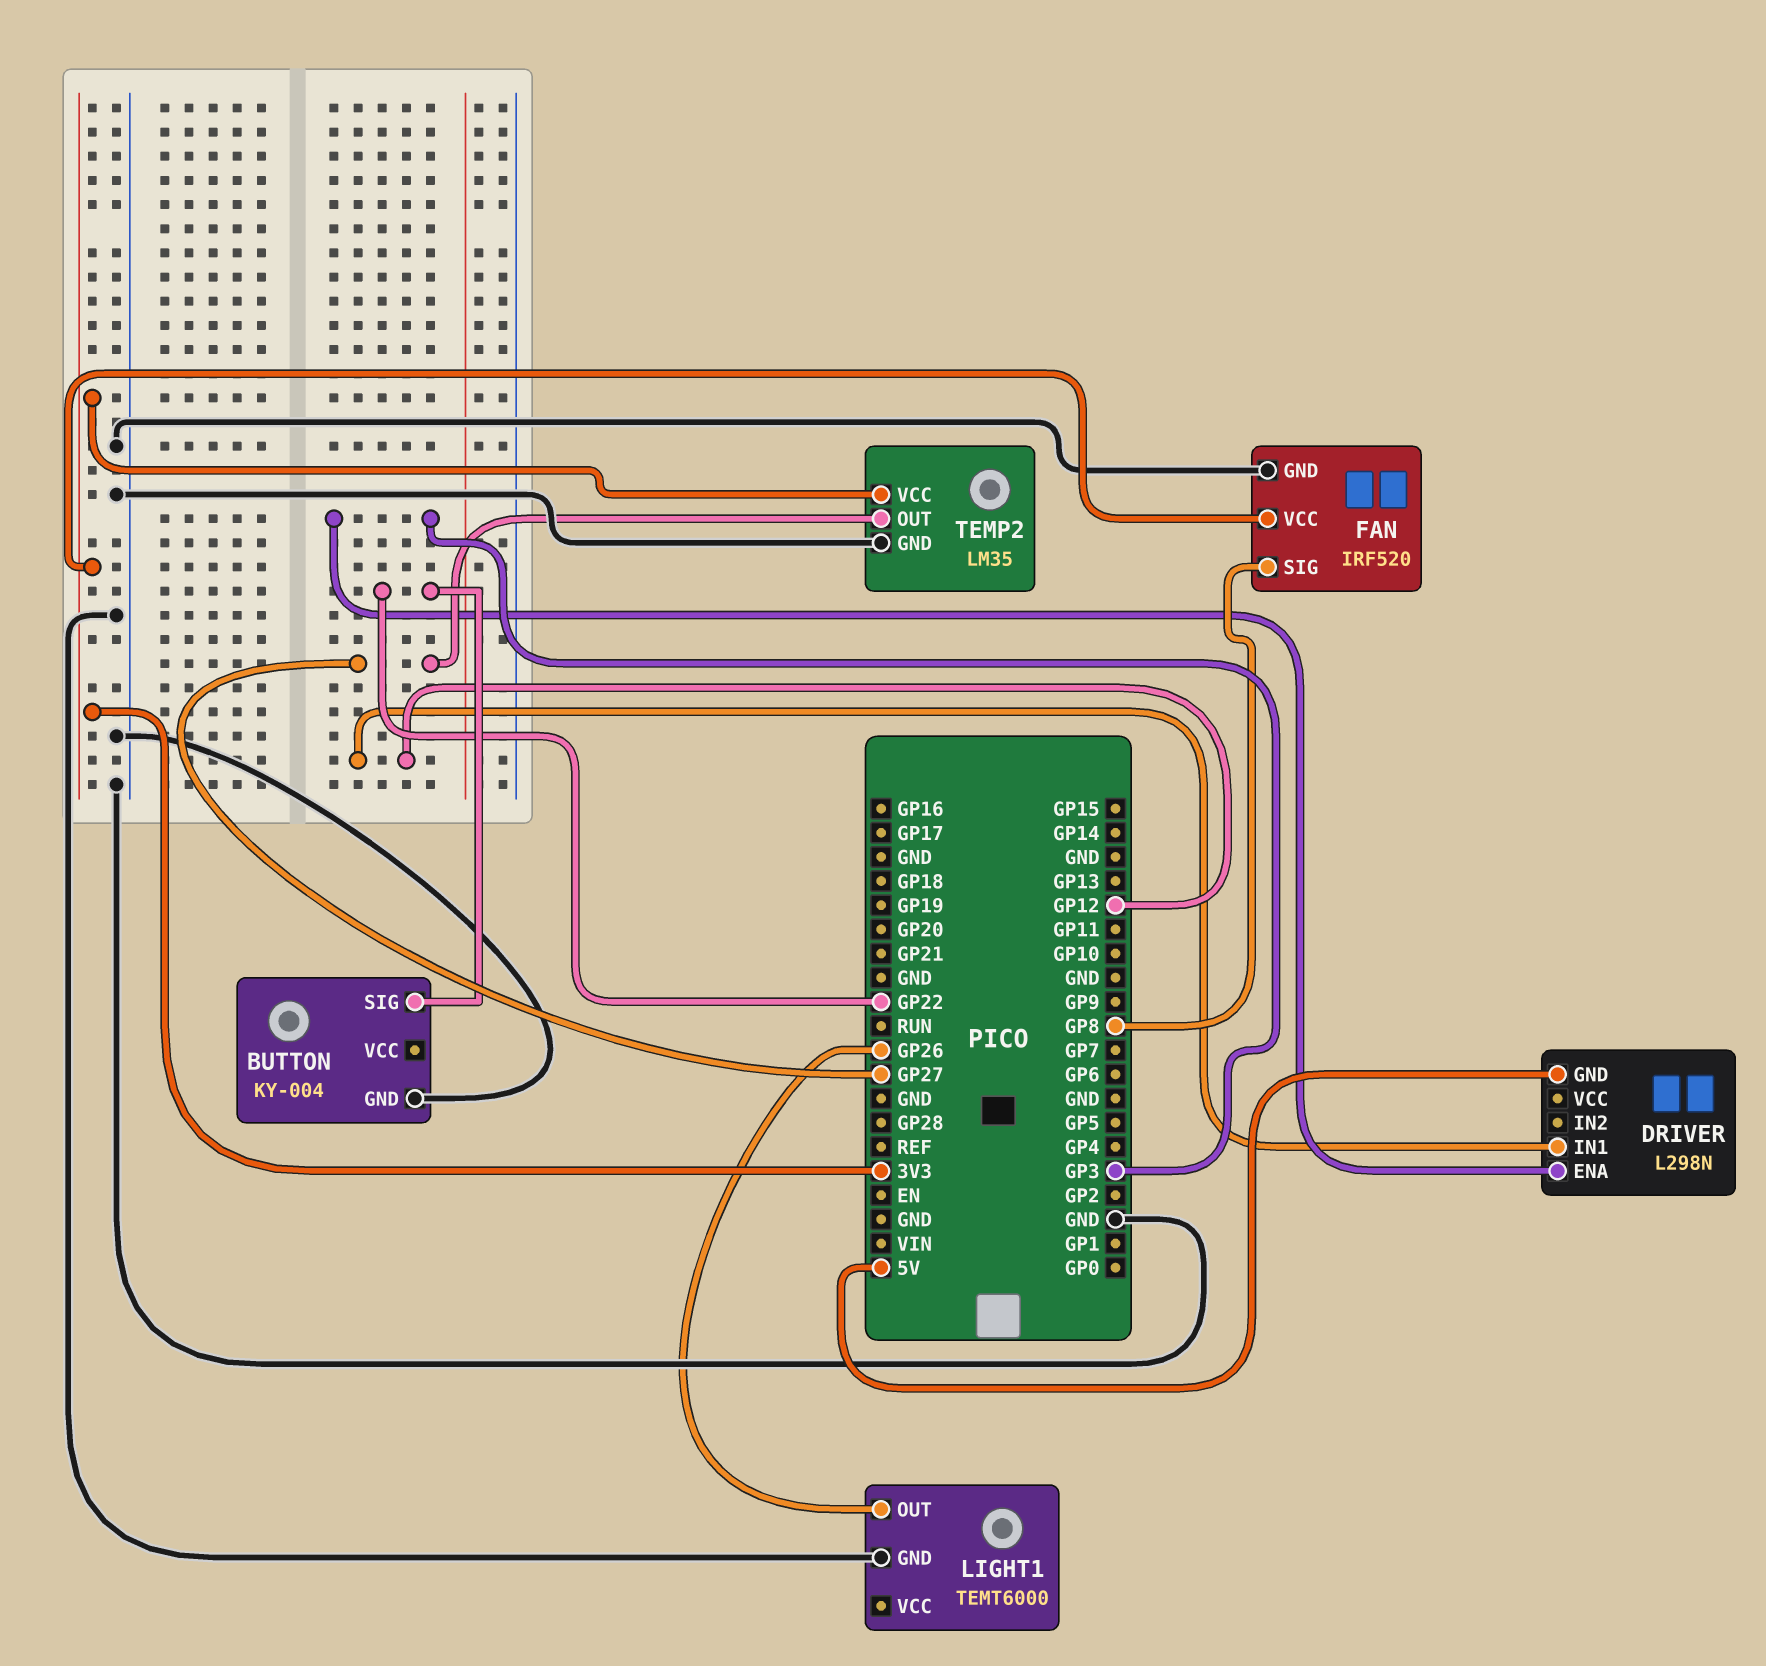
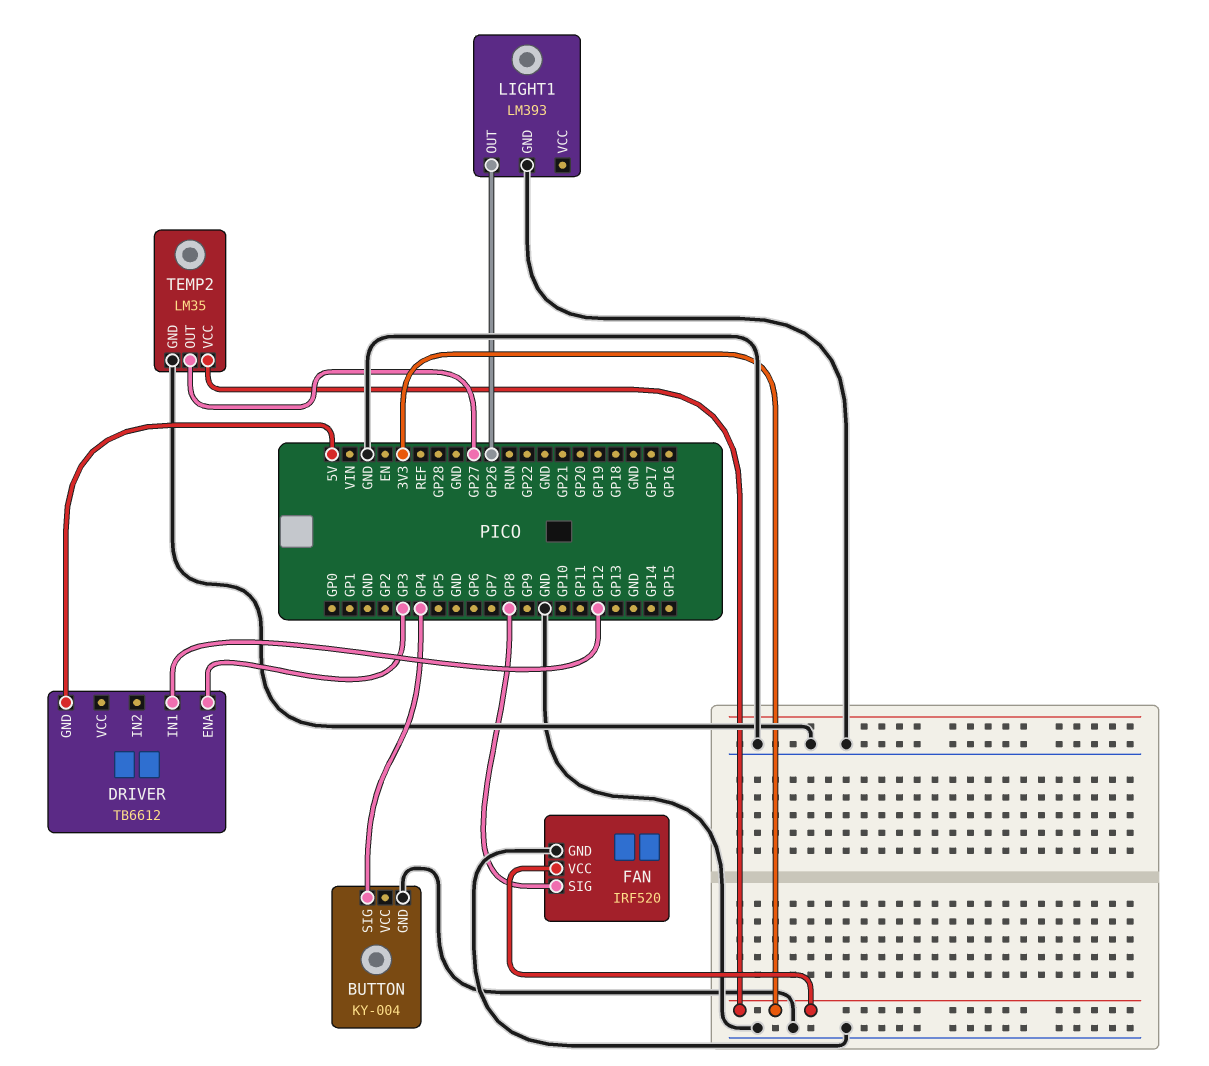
BUTTON pin SIG: GP22 -> GP4
DRIVER: L298N -> TB6612
LIGHT1: TEMT6000 -> LM393

